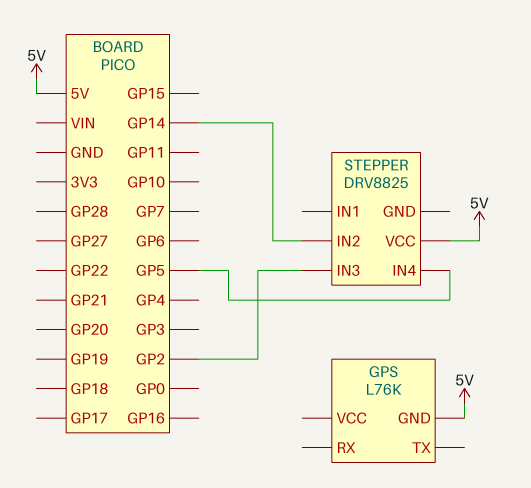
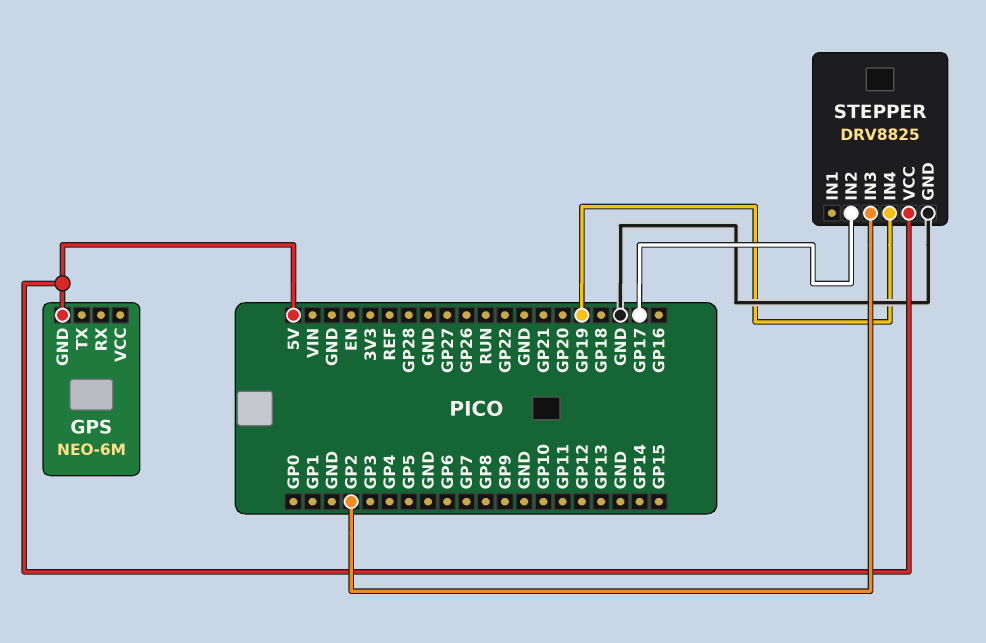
GPS: L76K -> NEO-6M
STEPPER pin GND: none -> GND
STEPPER pin IN2: GP14 -> GP17
STEPPER pin IN4: GP5 -> GP19

